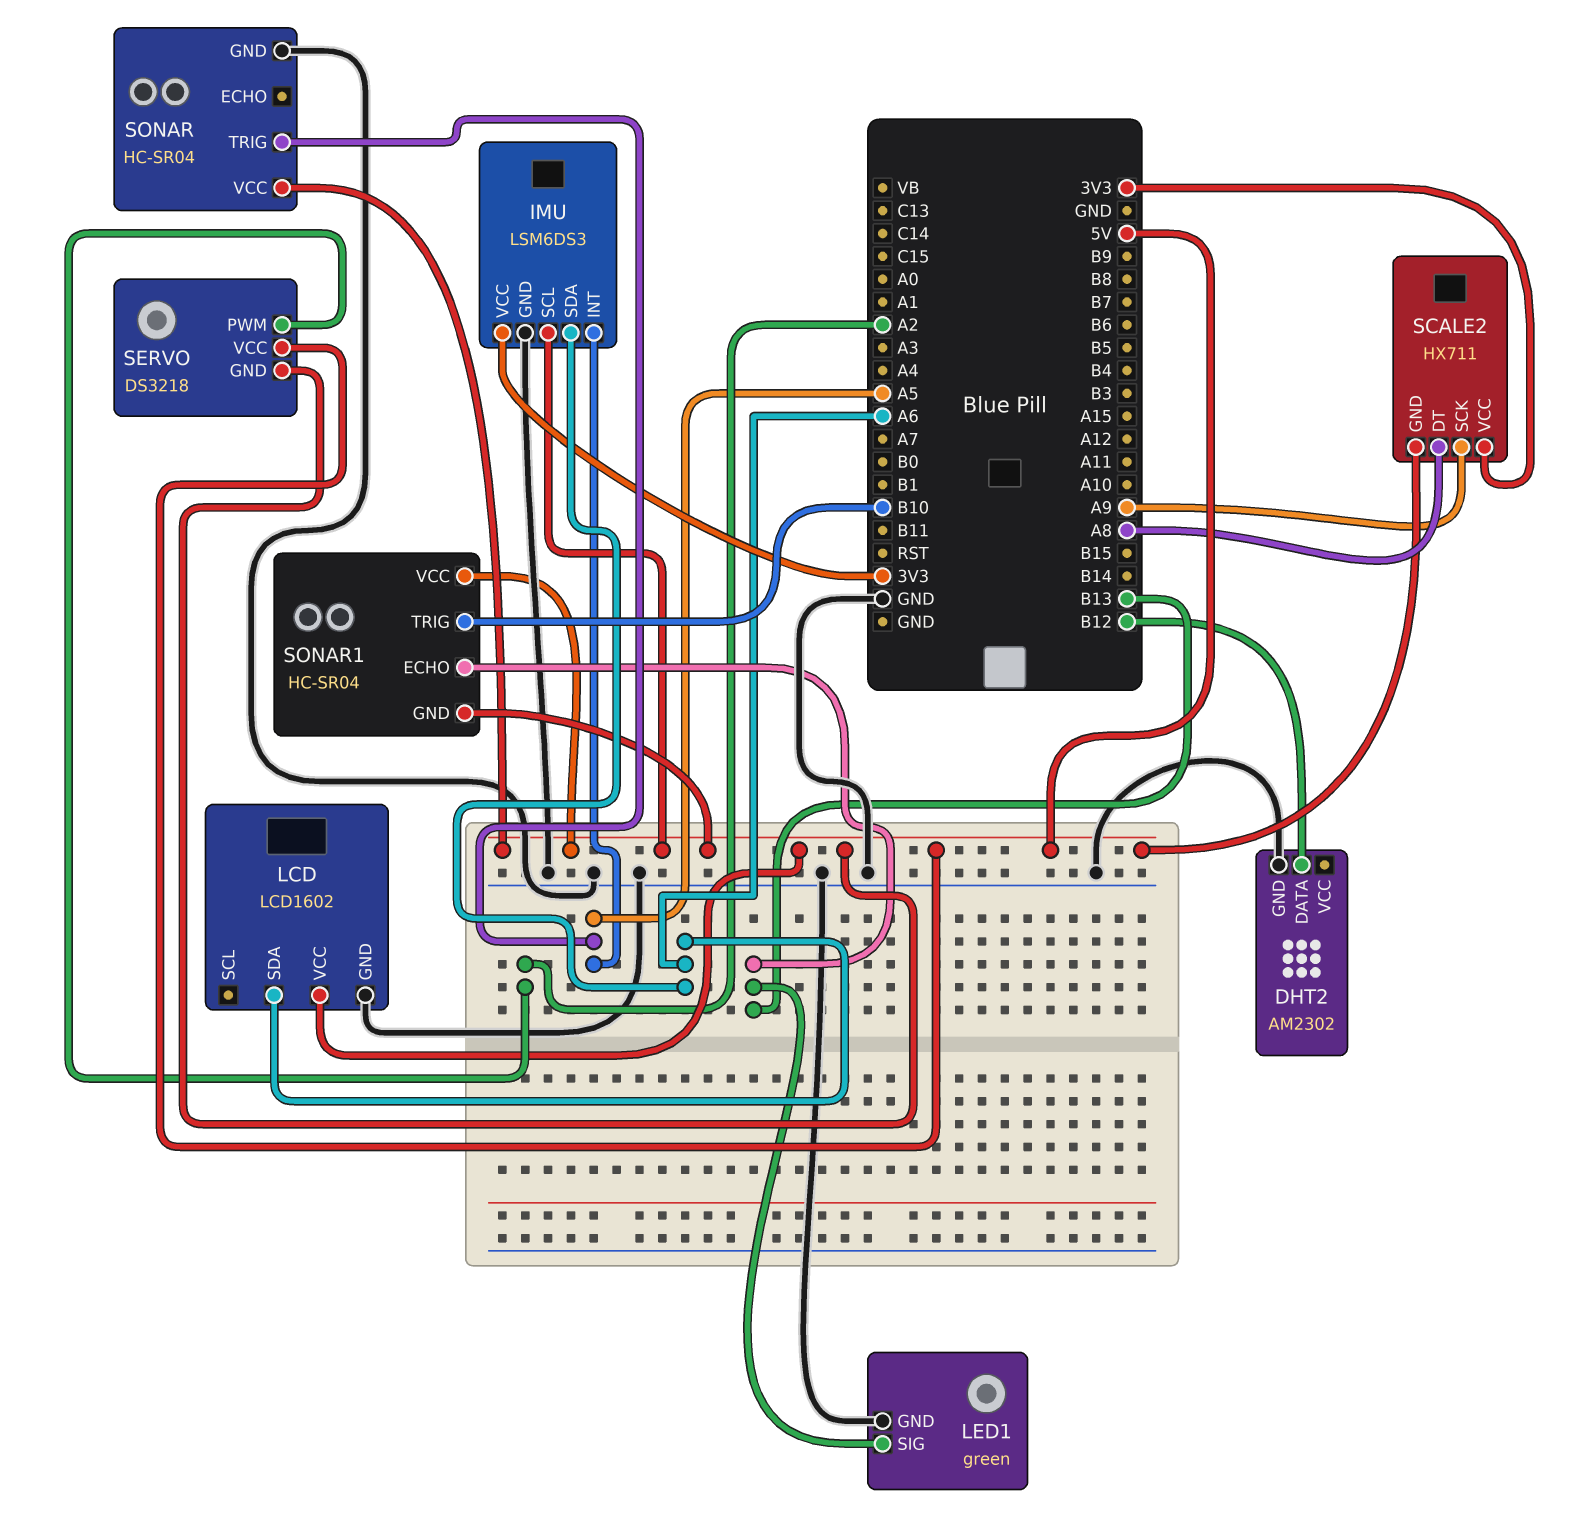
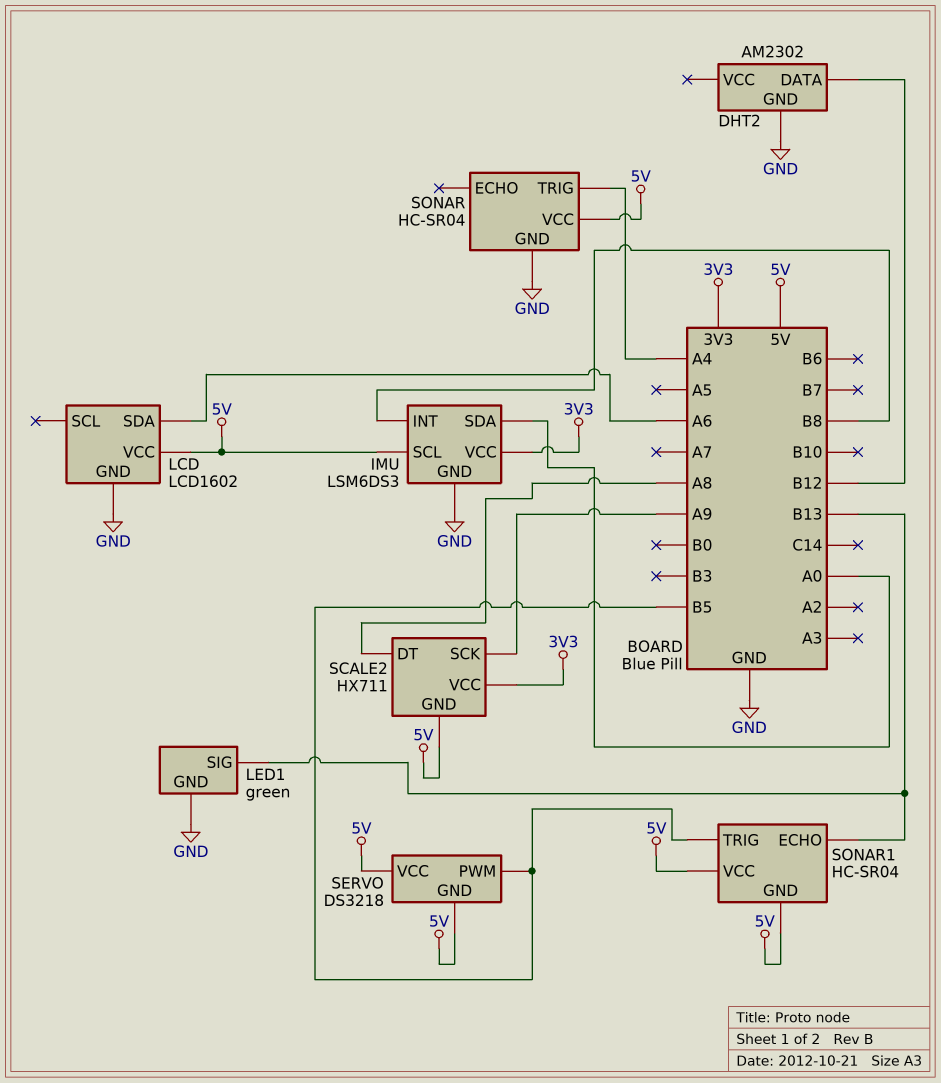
IMU pin INT: A5 -> B8
IMU pin SDA: A6 -> A0
SERVO pin PWM: A2 -> B5
SONAR pin TRIG: A5 -> A4
SONAR1 pin TRIG: B10 -> B5

